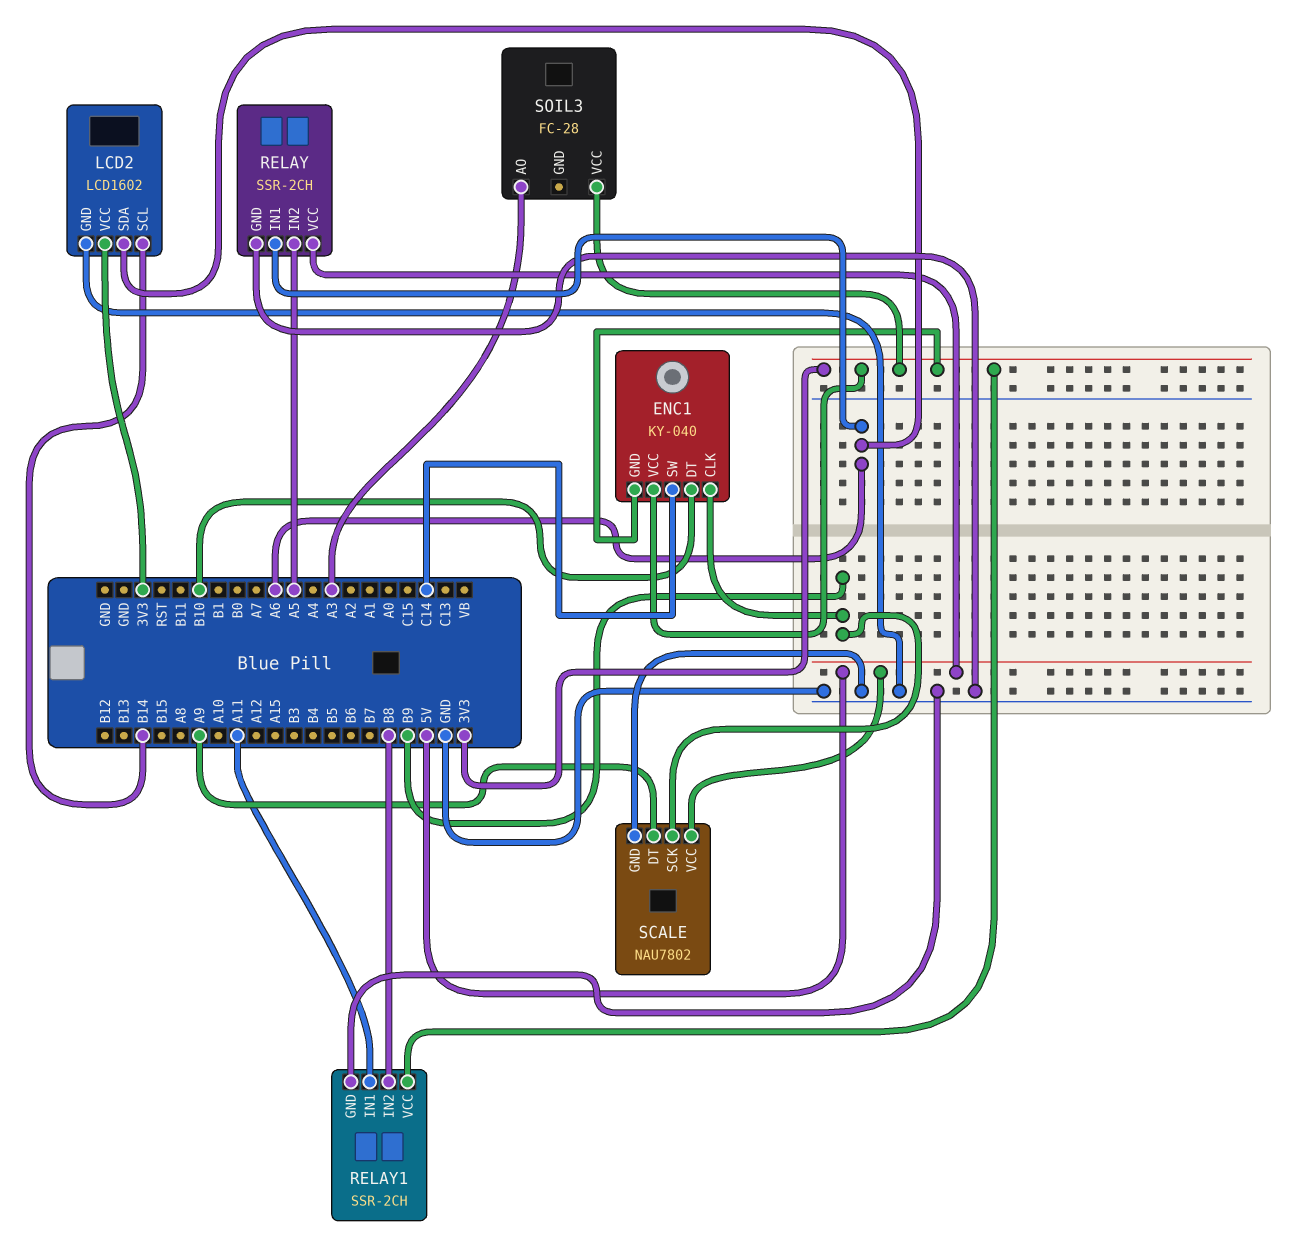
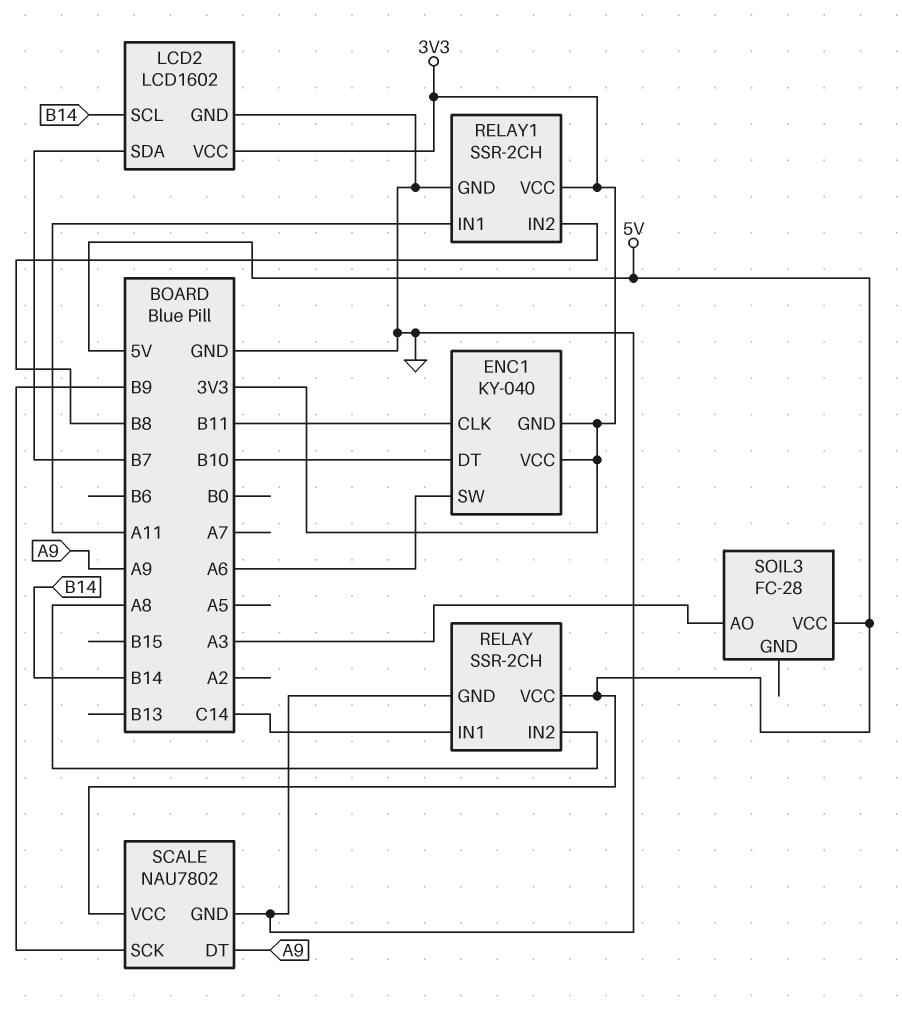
ENC1 pin CLK: B9 -> B11
ENC1 pin SW: C14 -> A6
LCD2 pin SDA: A6 -> B7
RELAY pin IN1: A6 -> C14
RELAY pin IN2: A5 -> A8
SOIL3 pin VCC: 3V3 -> 5V

